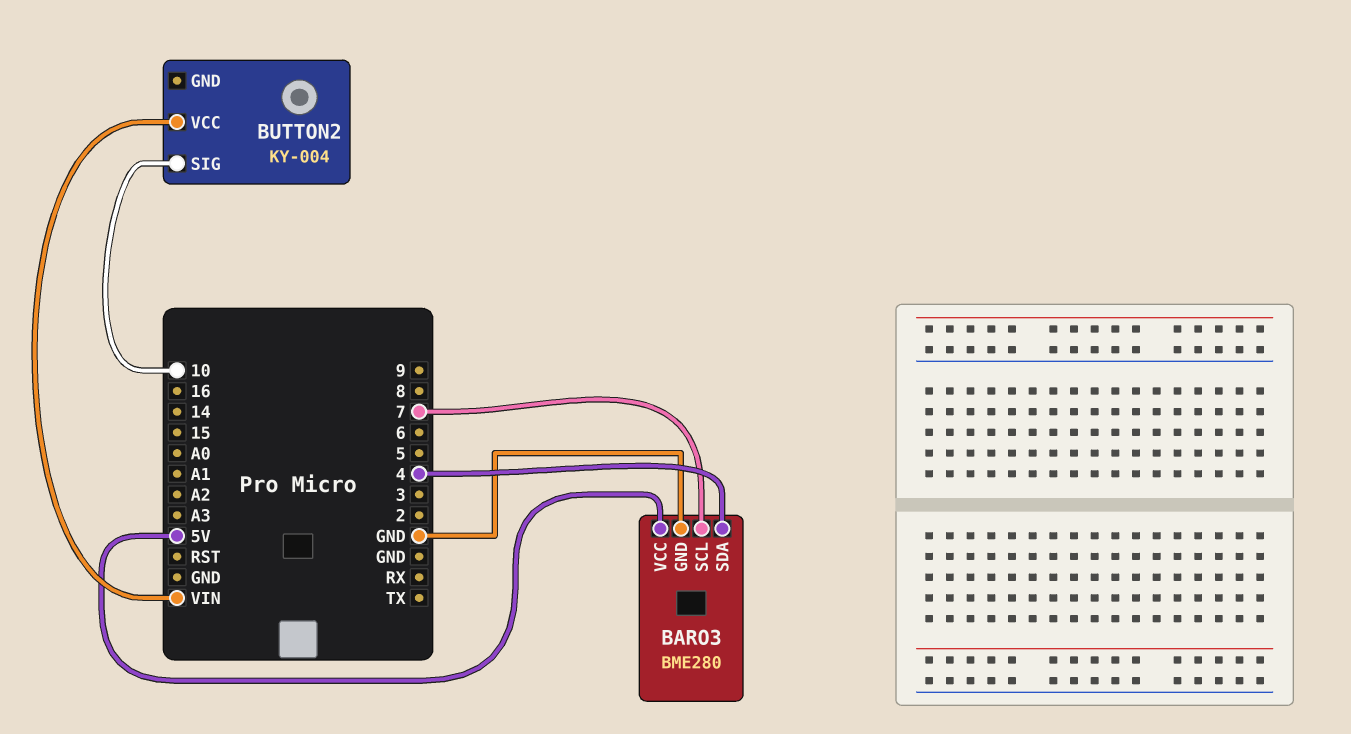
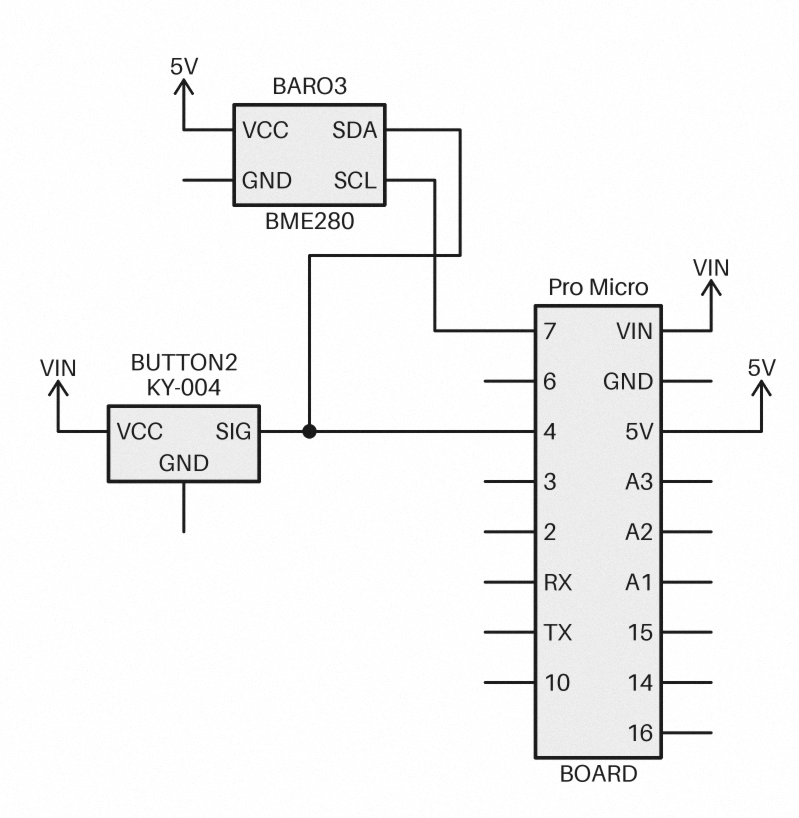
BARO3 pin GND: GND -> none
BUTTON2 pin SIG: 10 -> 4

